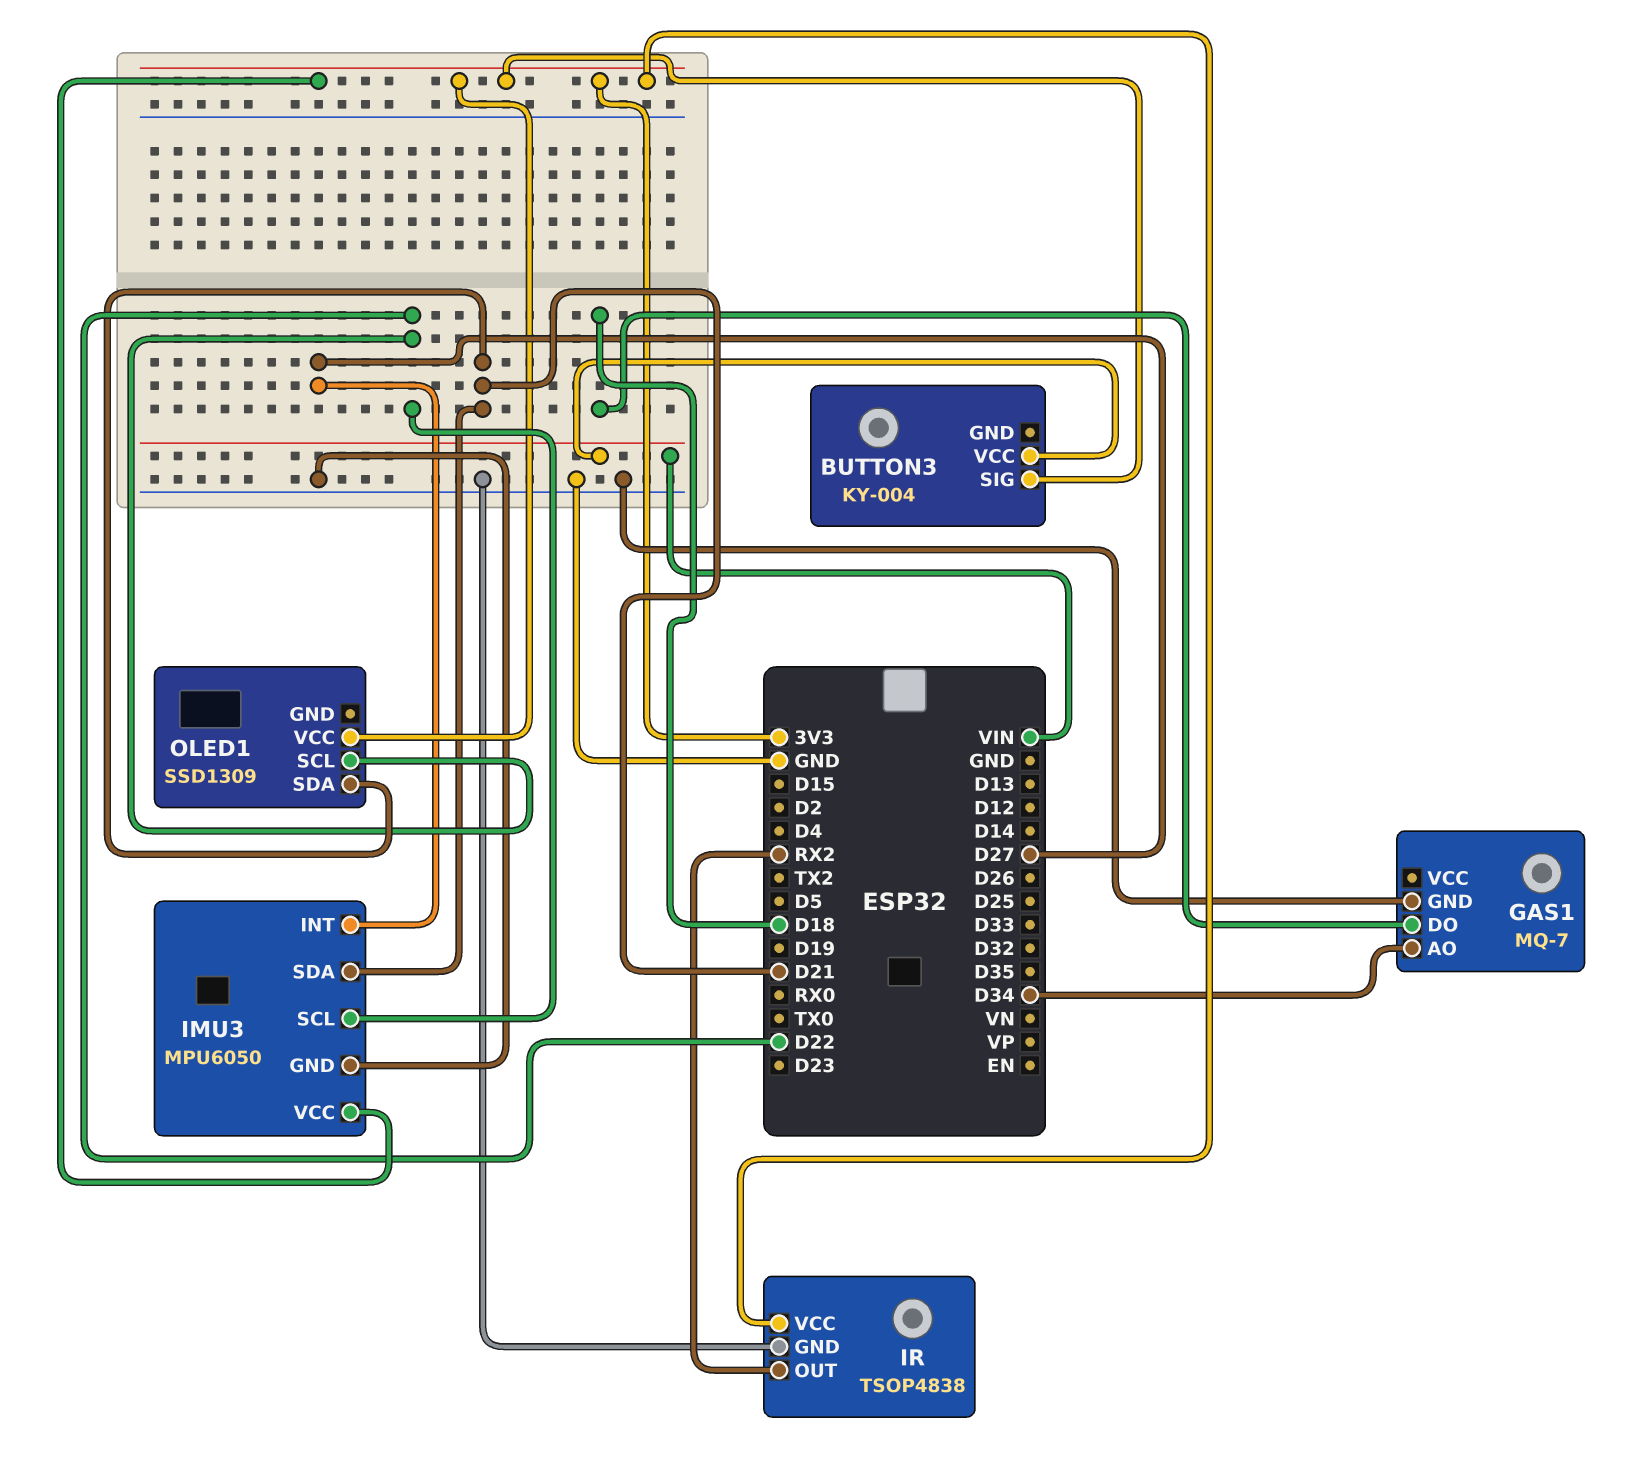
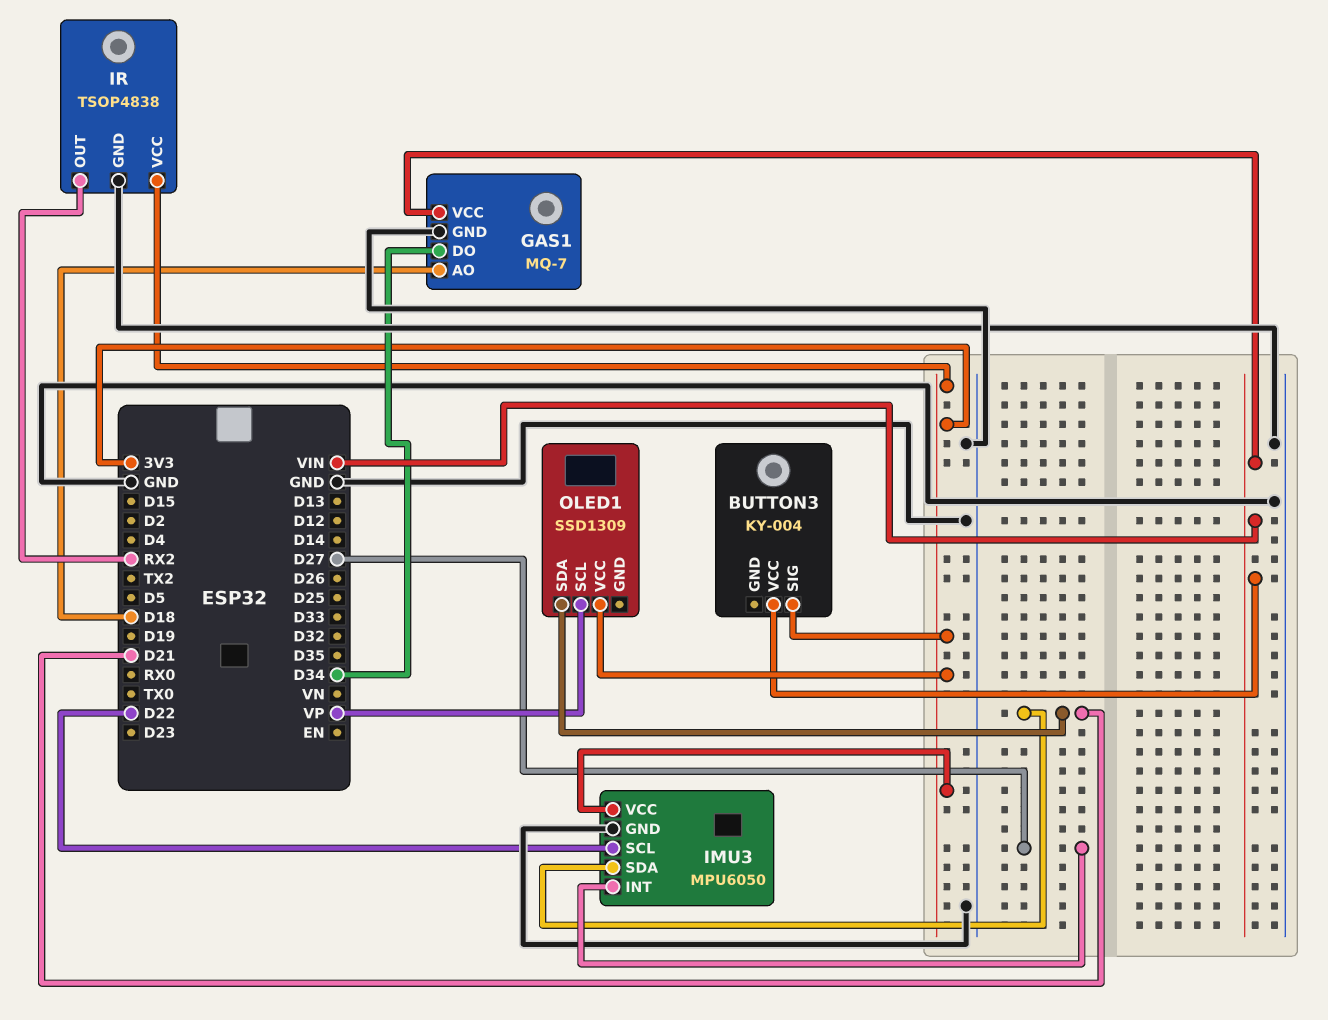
GAS1 pin AO: D34 -> D18
GAS1 pin DO: D18 -> D34
GAS1 pin VCC: none -> VIN
OLED1 pin SCL: D22 -> VP

